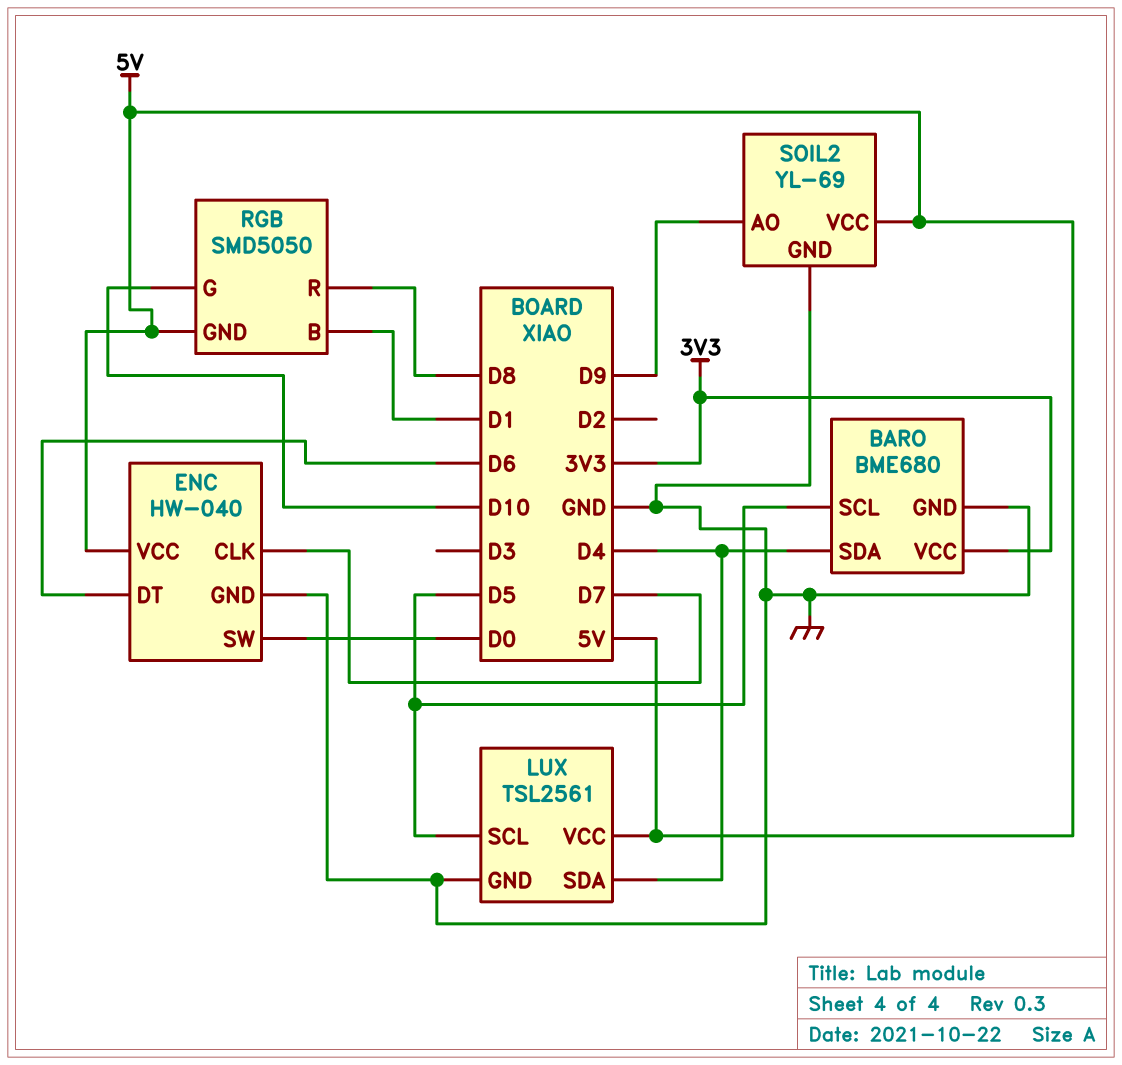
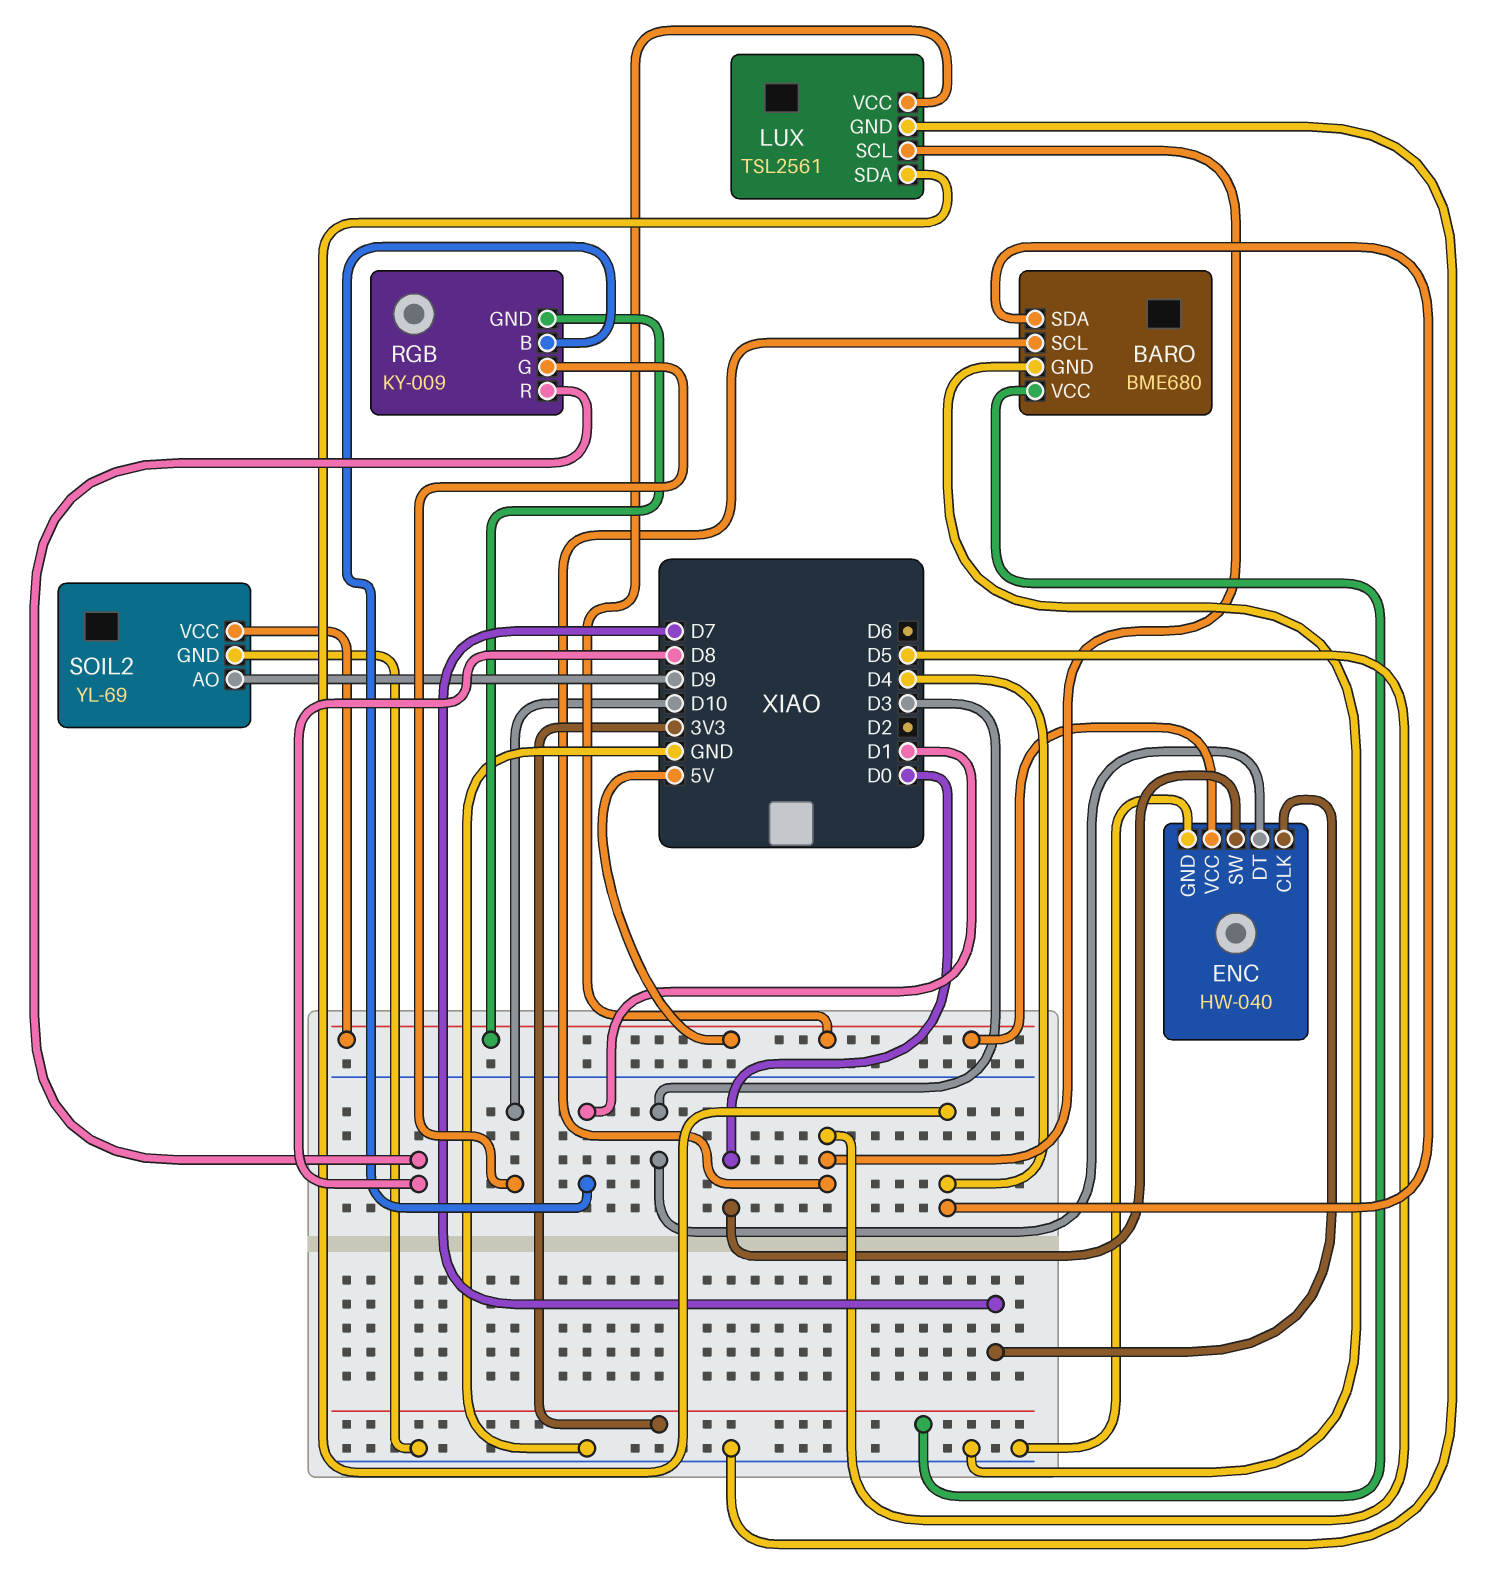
ENC pin DT: D6 -> D3
RGB: SMD5050 -> KY-009

